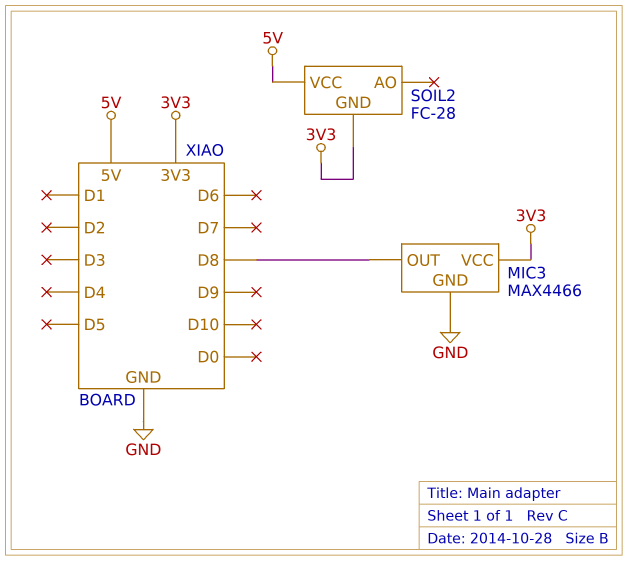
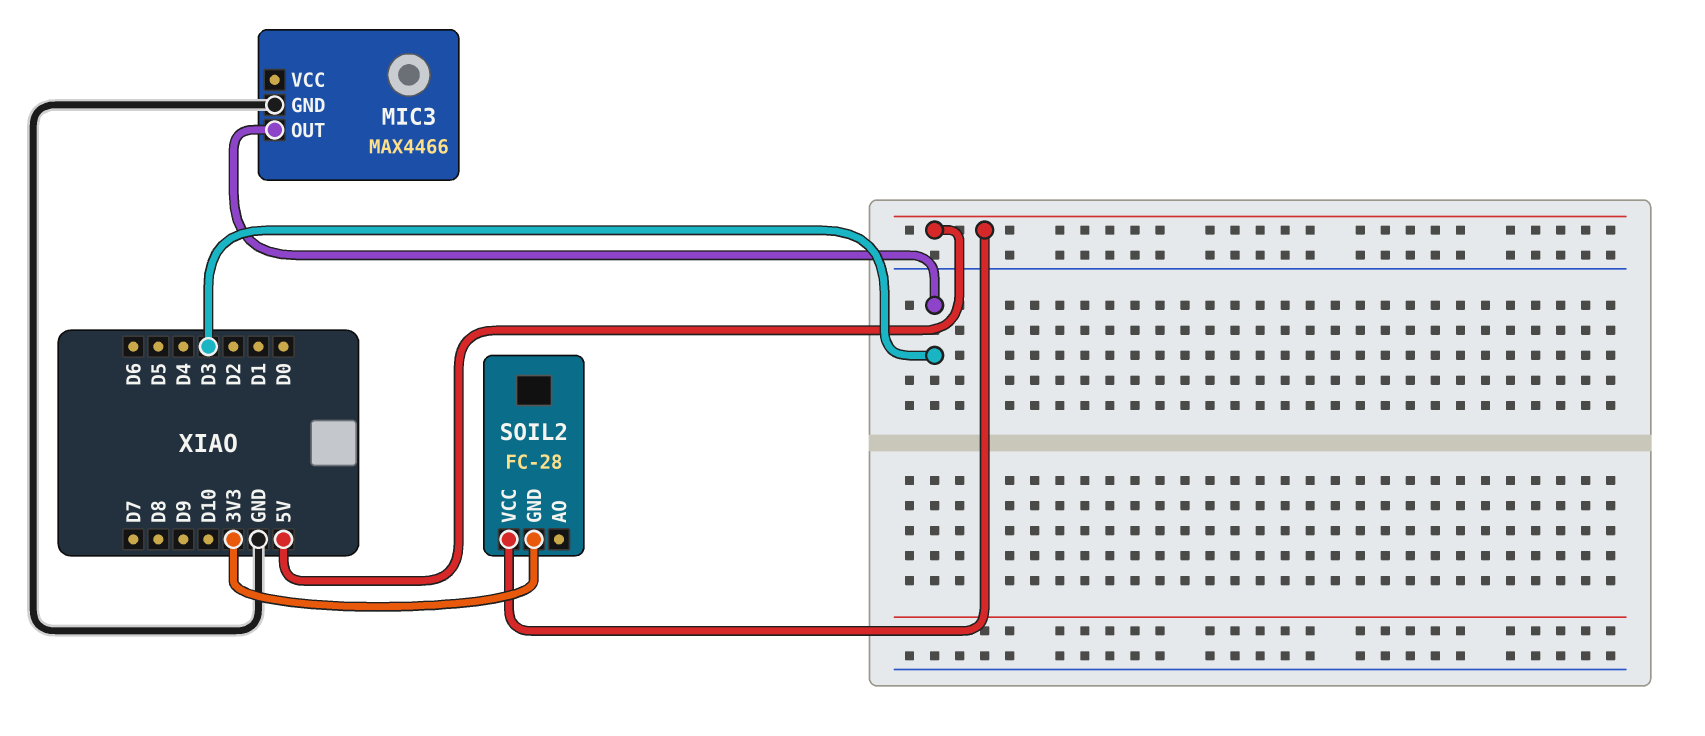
MIC3 pin OUT: D8 -> D3
MIC3 pin VCC: 3V3 -> none

